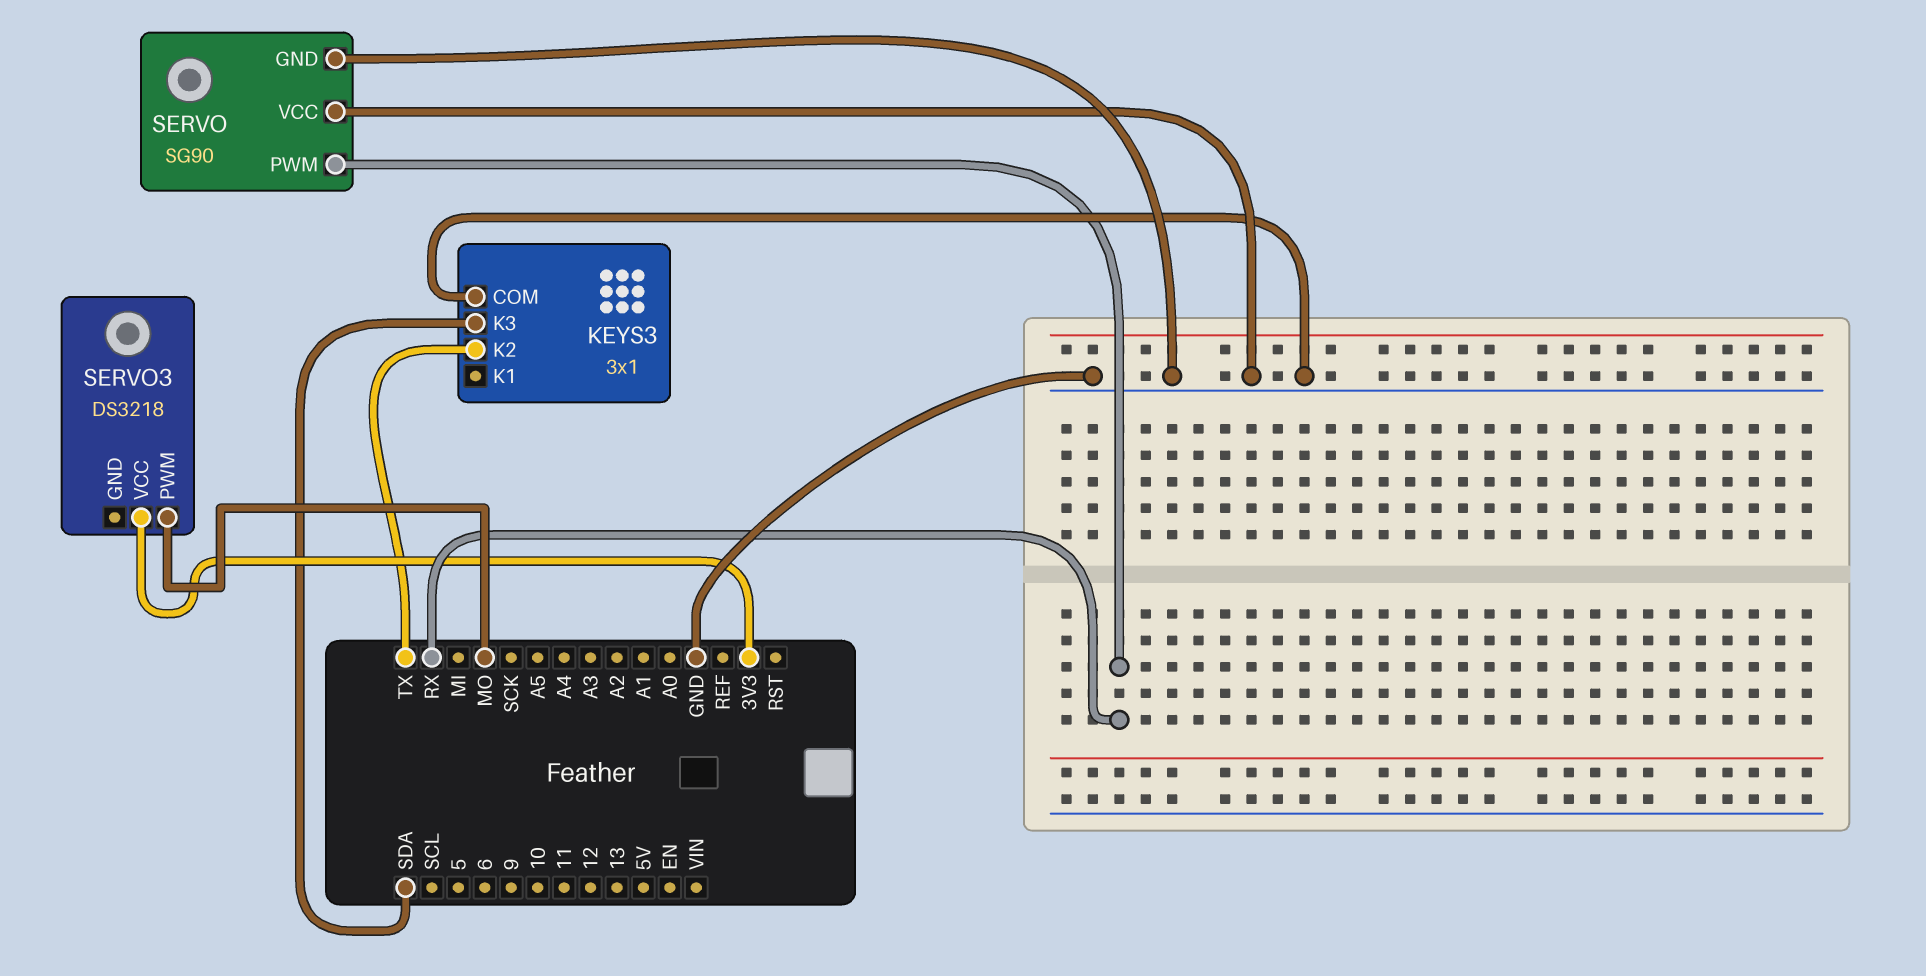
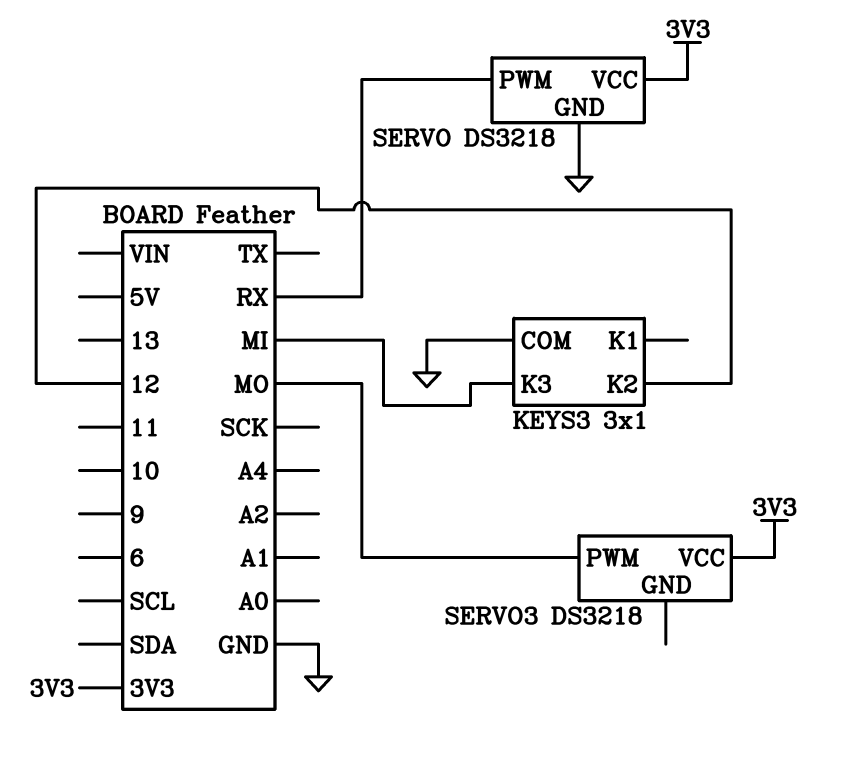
KEYS3 pin K2: TX -> 12
KEYS3 pin K3: SDA -> MI
SERVO: SG90 -> DS3218
SERVO pin VCC: GND -> 3V3

